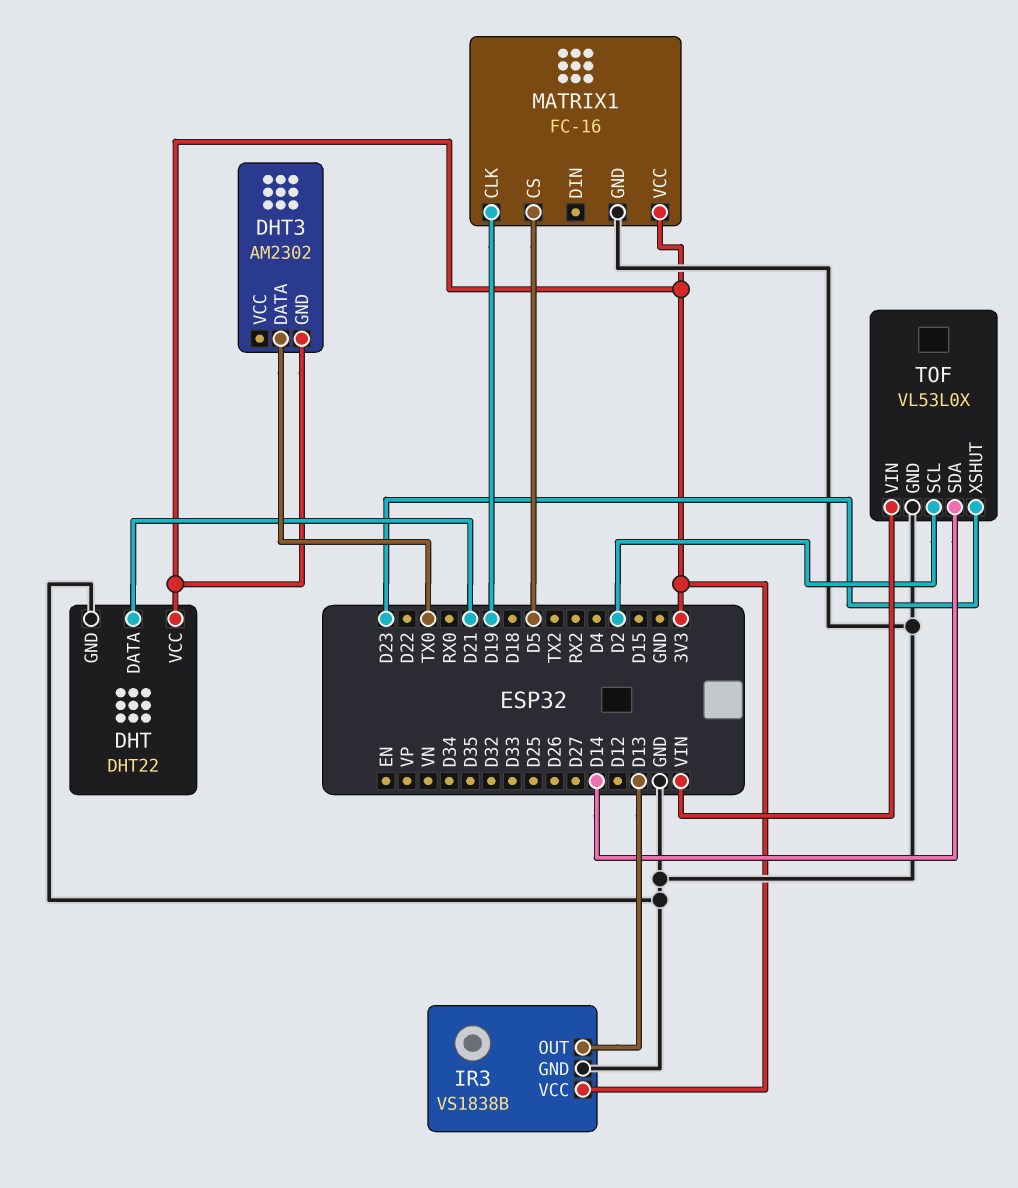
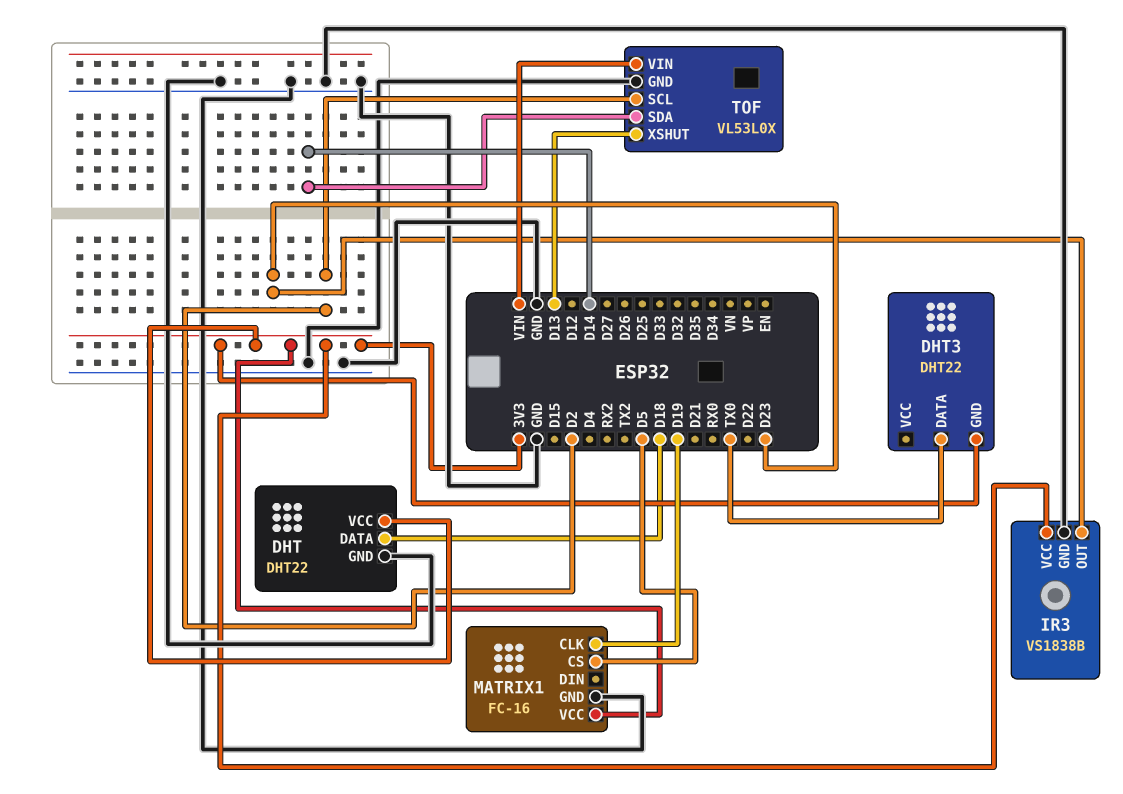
DHT pin DATA: D21 -> D18
DHT3: AM2302 -> DHT22
IR3 pin OUT: D13 -> D23
TOF pin XSHUT: D23 -> D13

